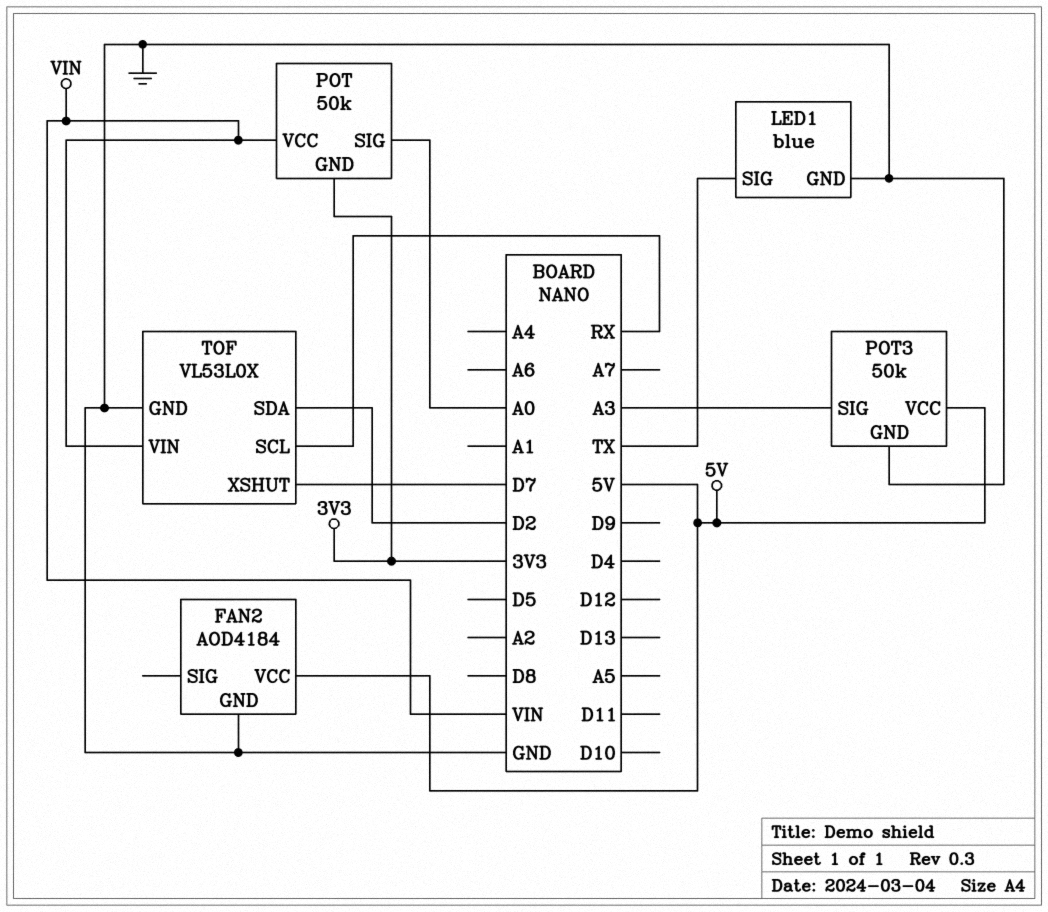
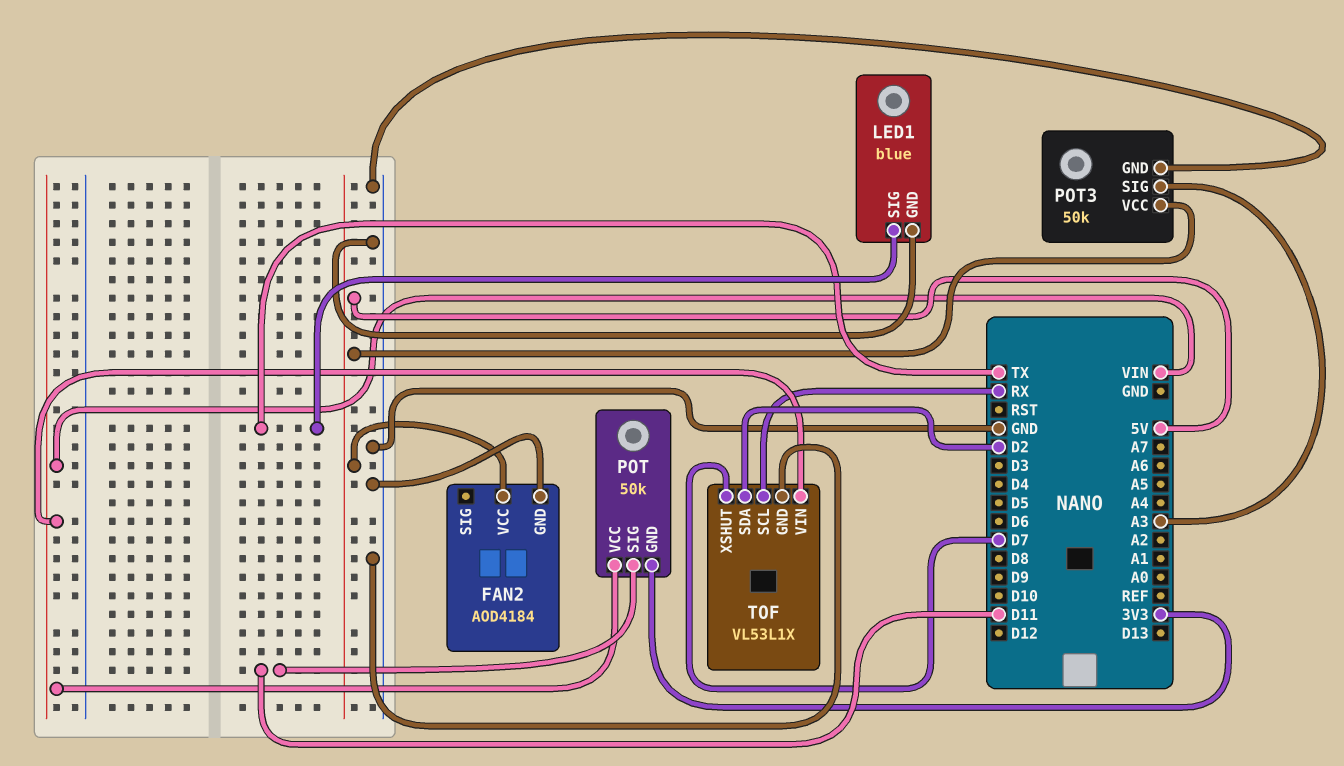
POT pin SIG: A0 -> D11
TOF: VL53L0X -> VL53L1X

